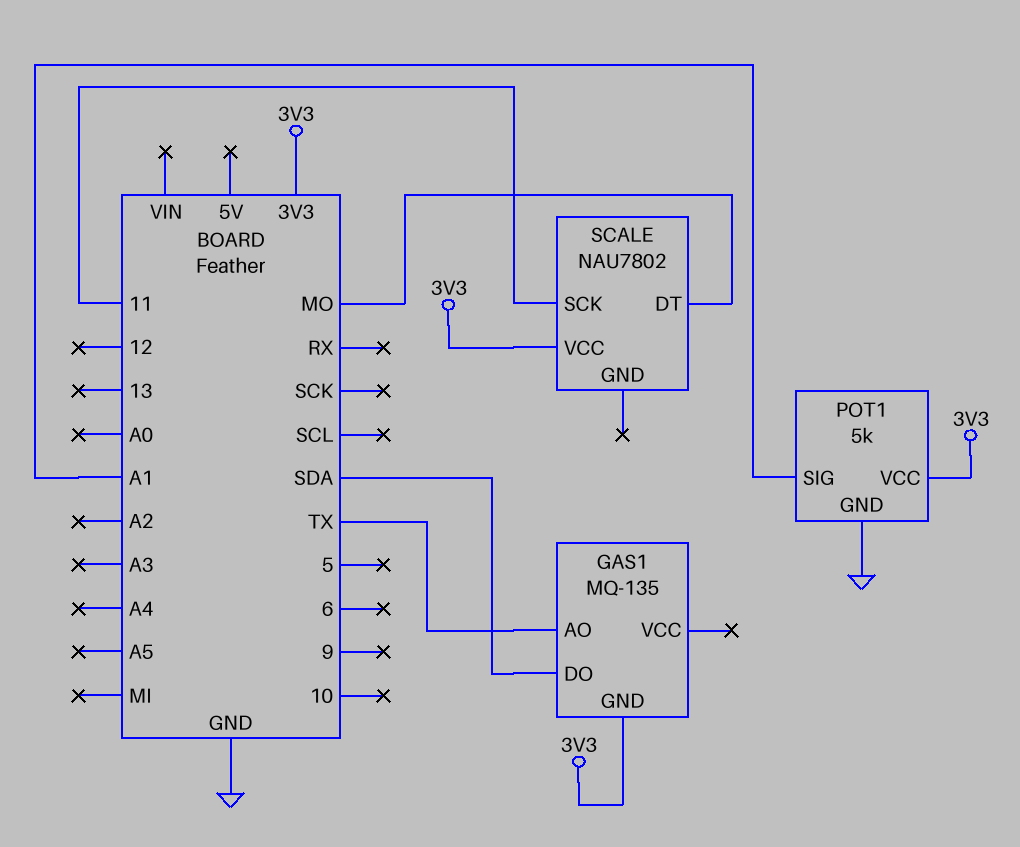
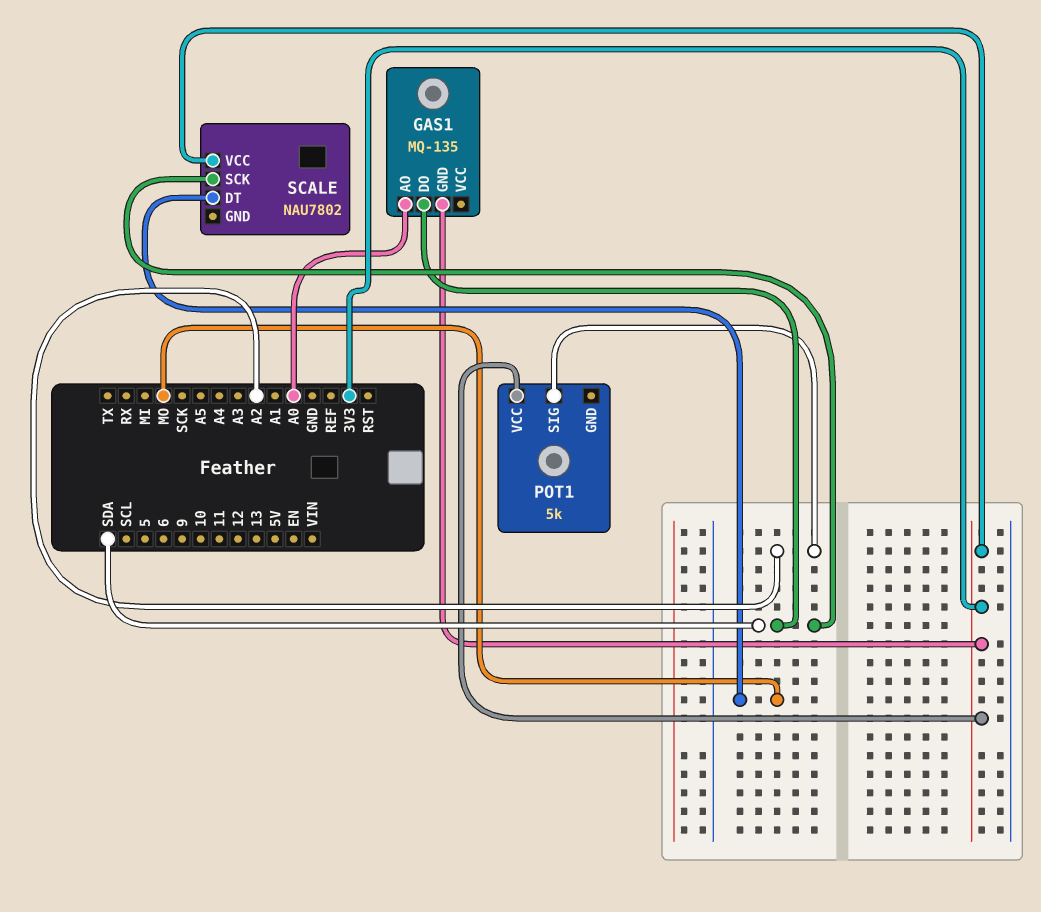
GAS1 pin AO: TX -> A0
POT1 pin GND: GND -> none
POT1 pin SIG: A1 -> A2
SCALE pin SCK: 11 -> SDA

